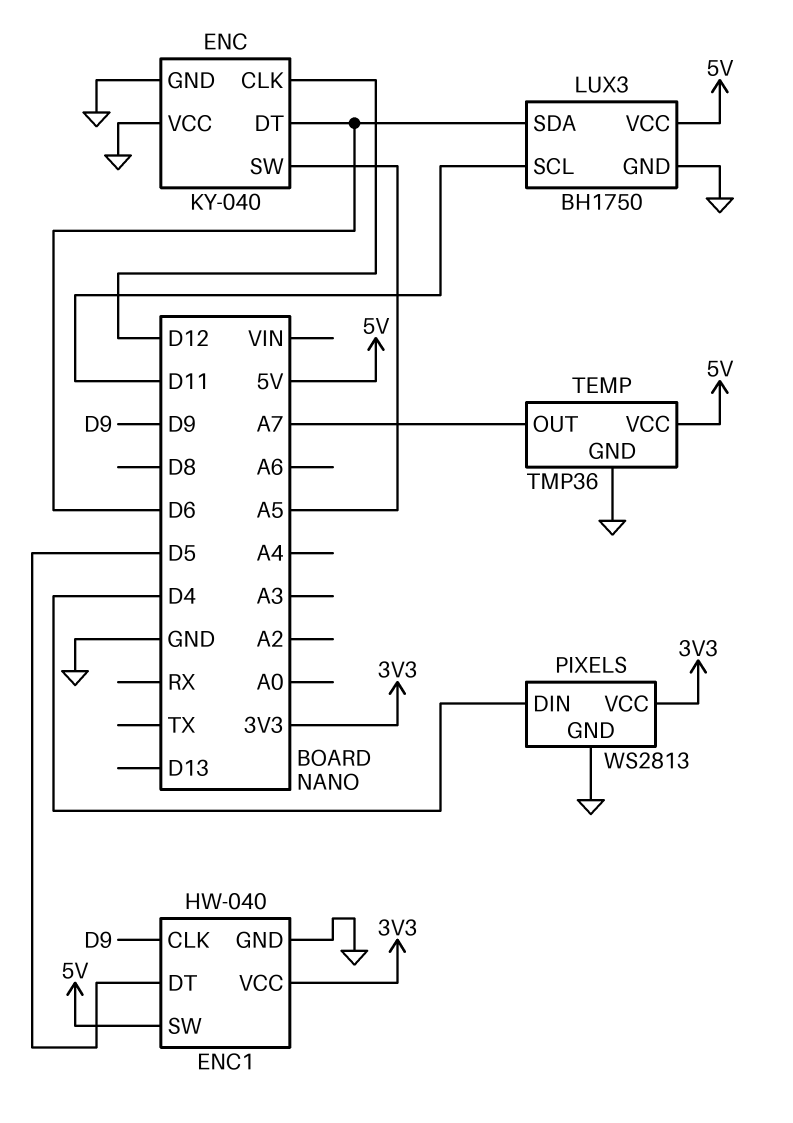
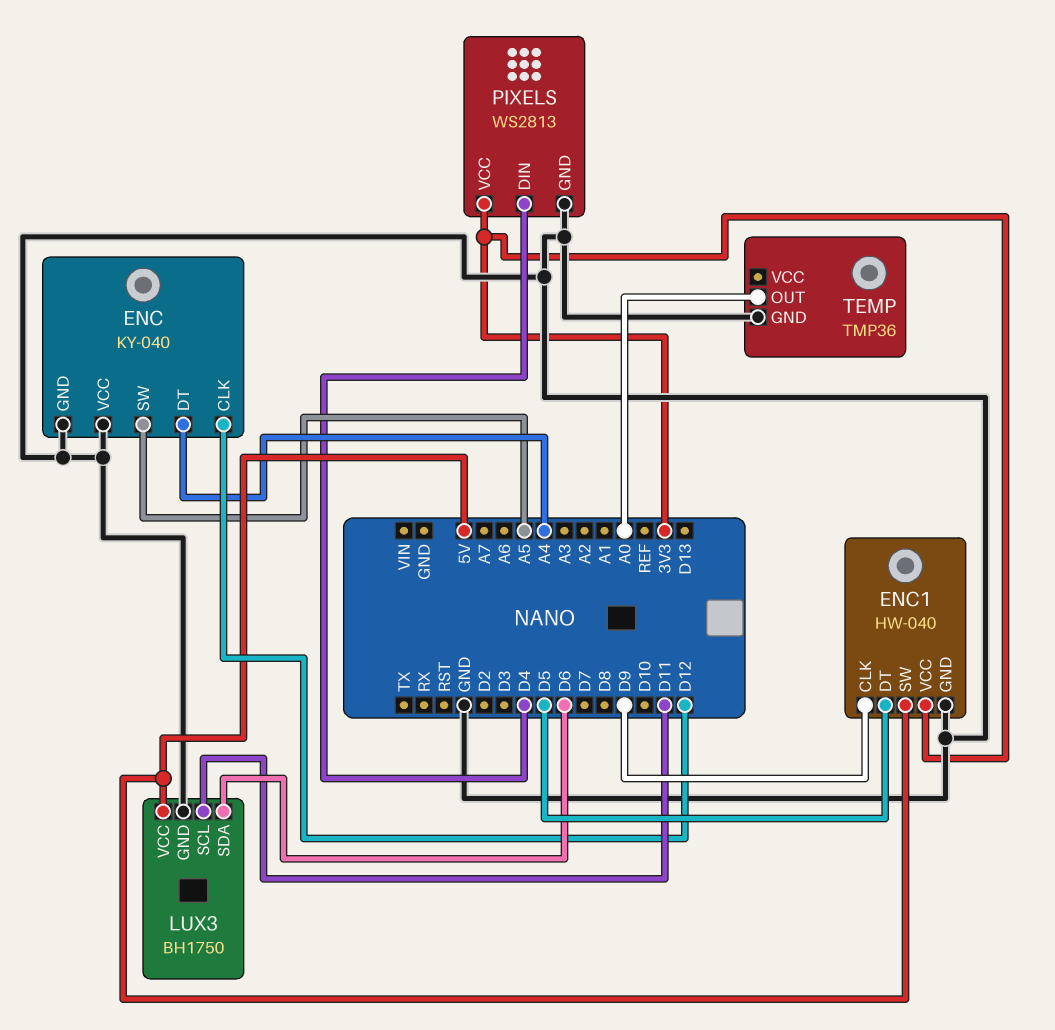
ENC pin DT: D6 -> A4
TEMP pin OUT: A7 -> A0
TEMP pin VCC: 5V -> none

